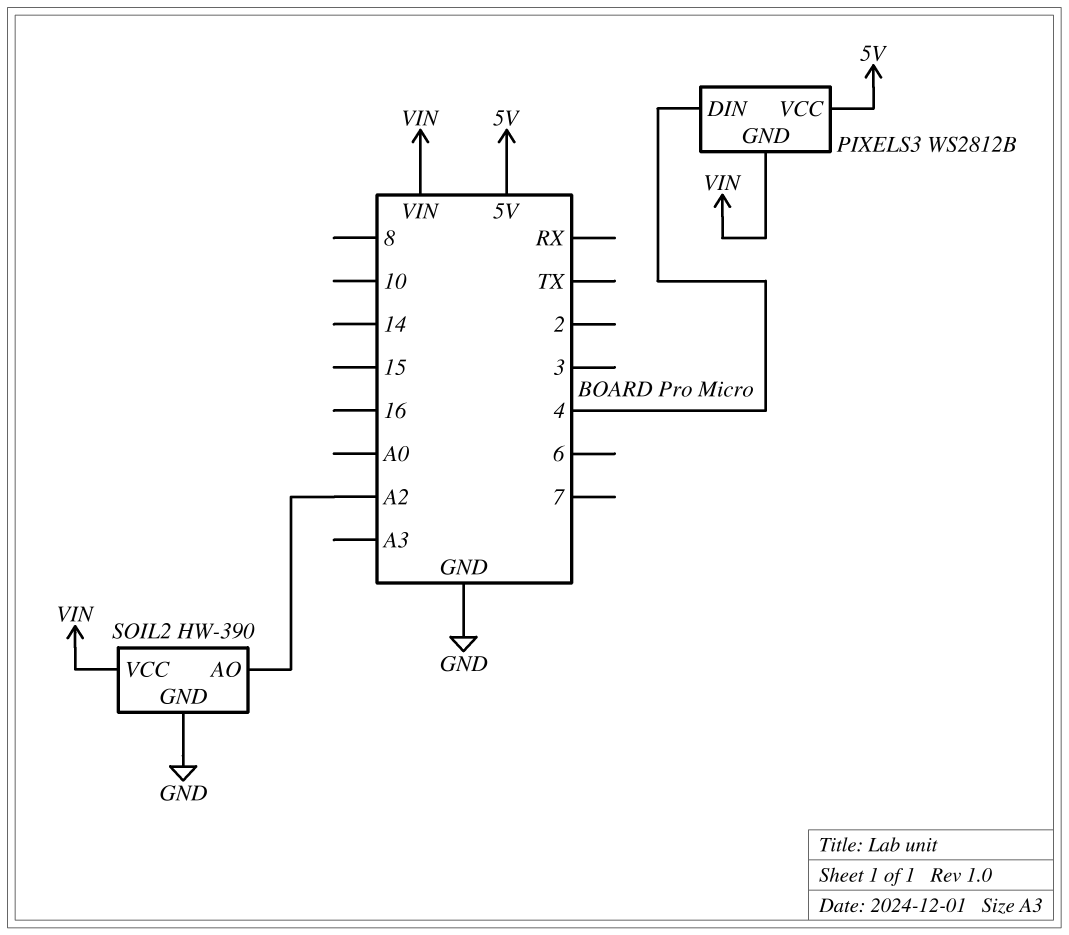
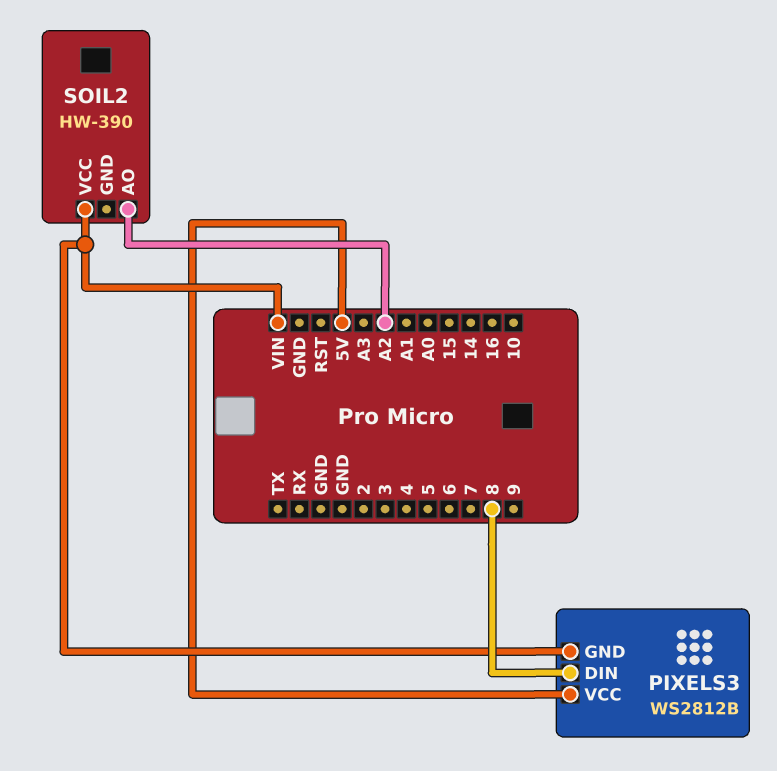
PIXELS3 pin DIN: 4 -> 8
SOIL2 pin GND: GND -> none

